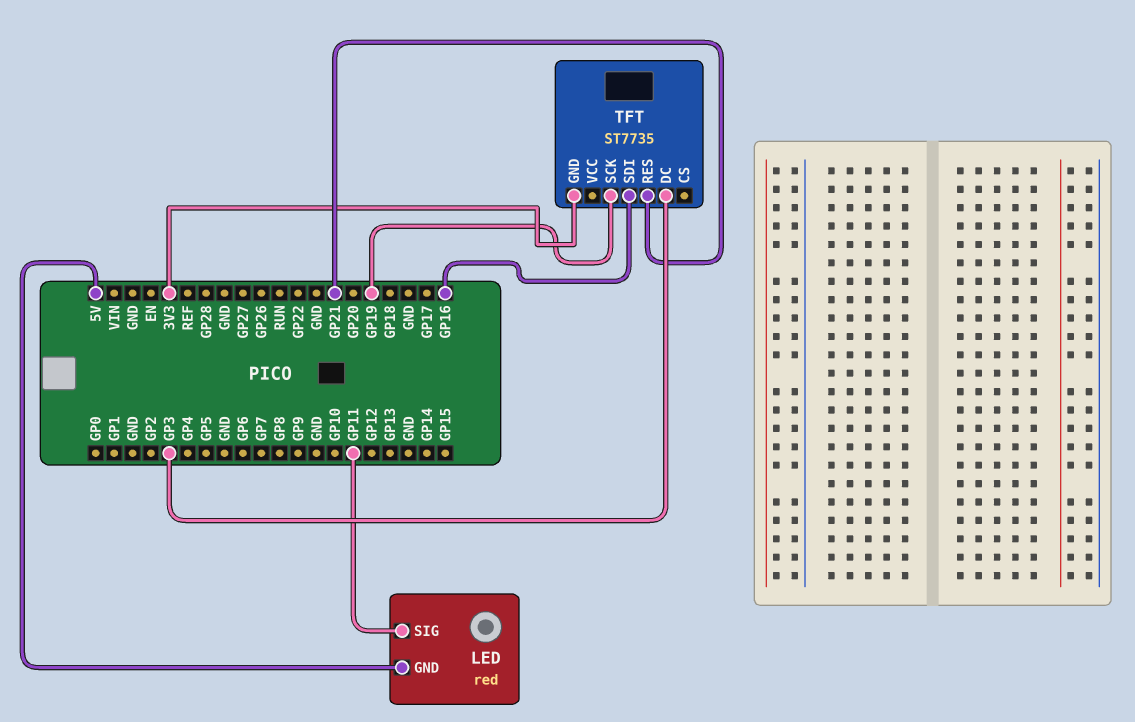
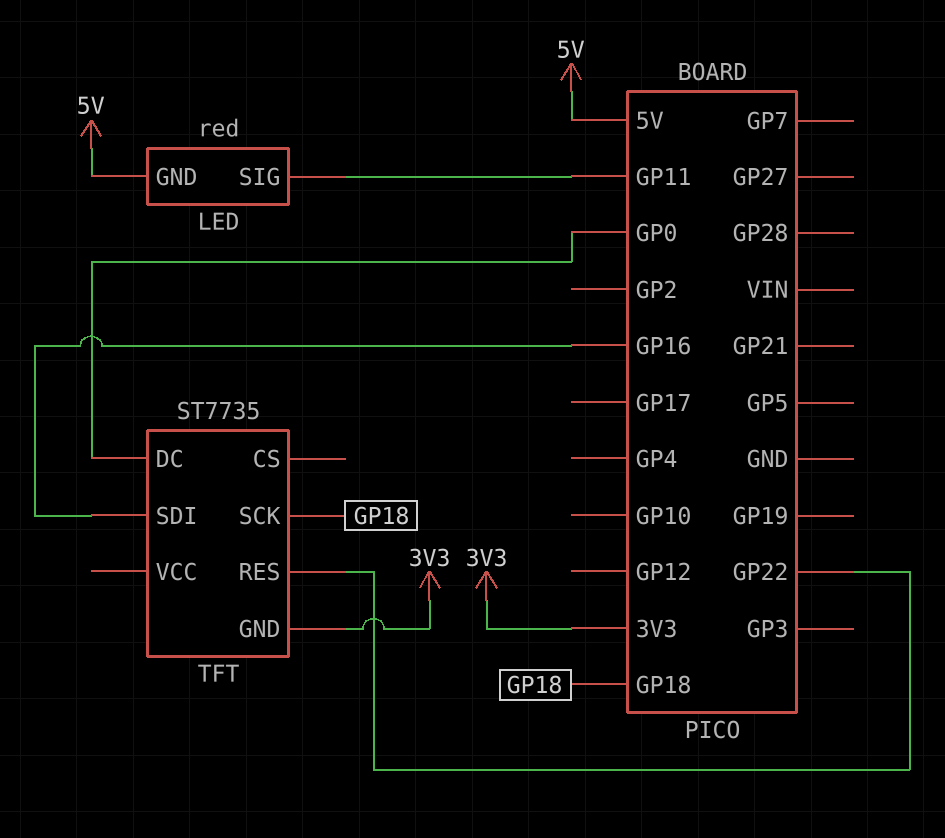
TFT pin DC: GP3 -> GP0
TFT pin RES: GP21 -> GP22
TFT pin SCK: GP19 -> GP18

